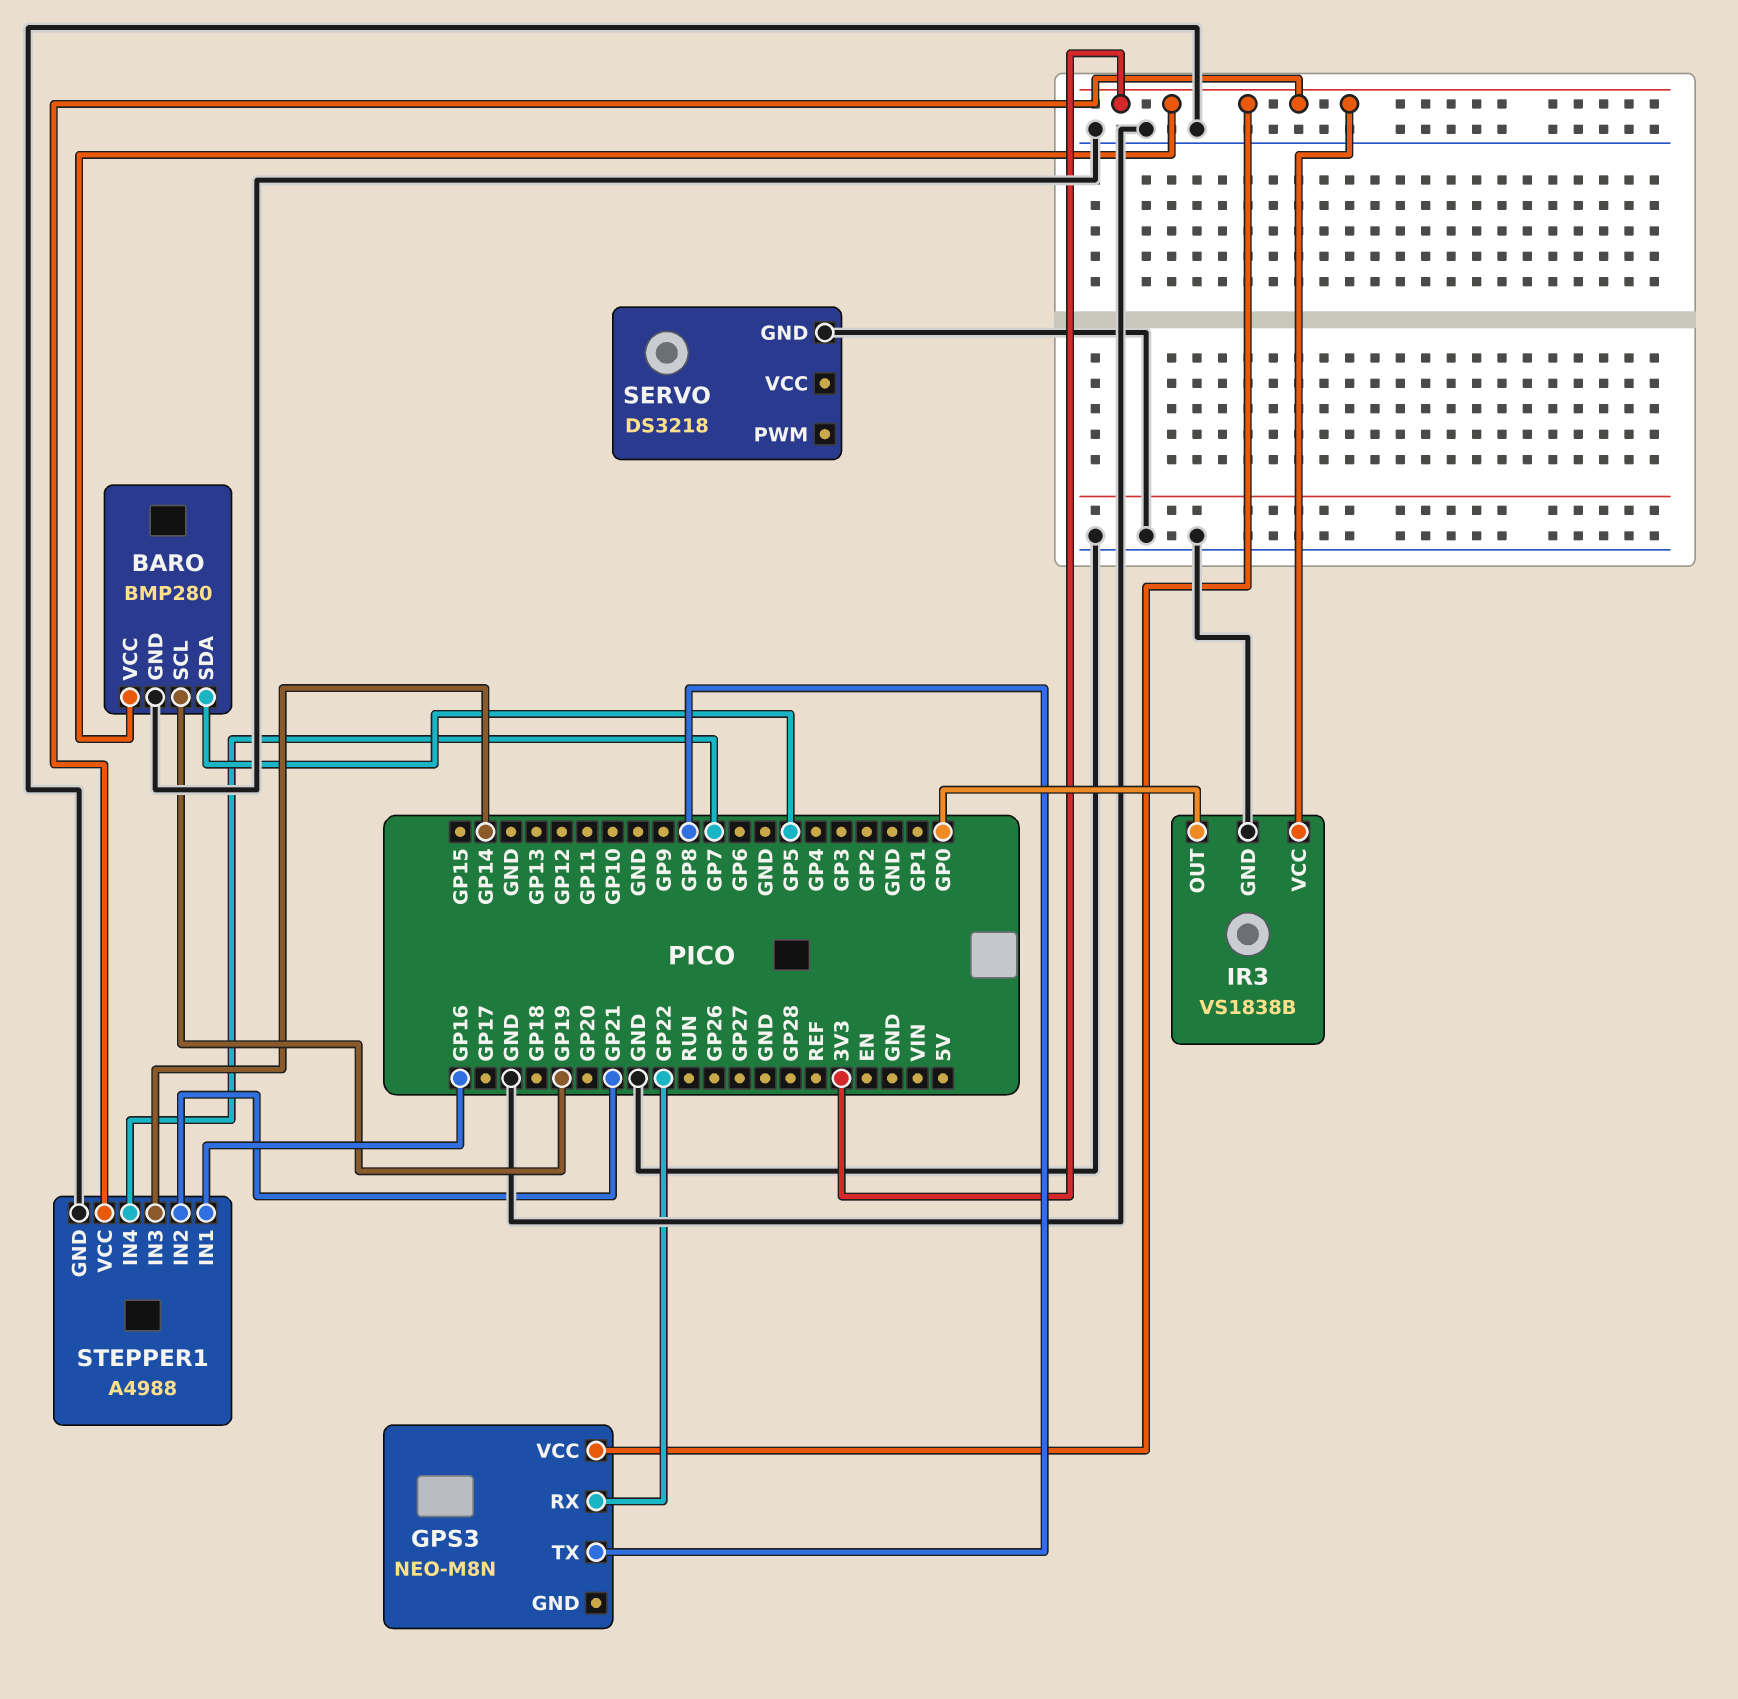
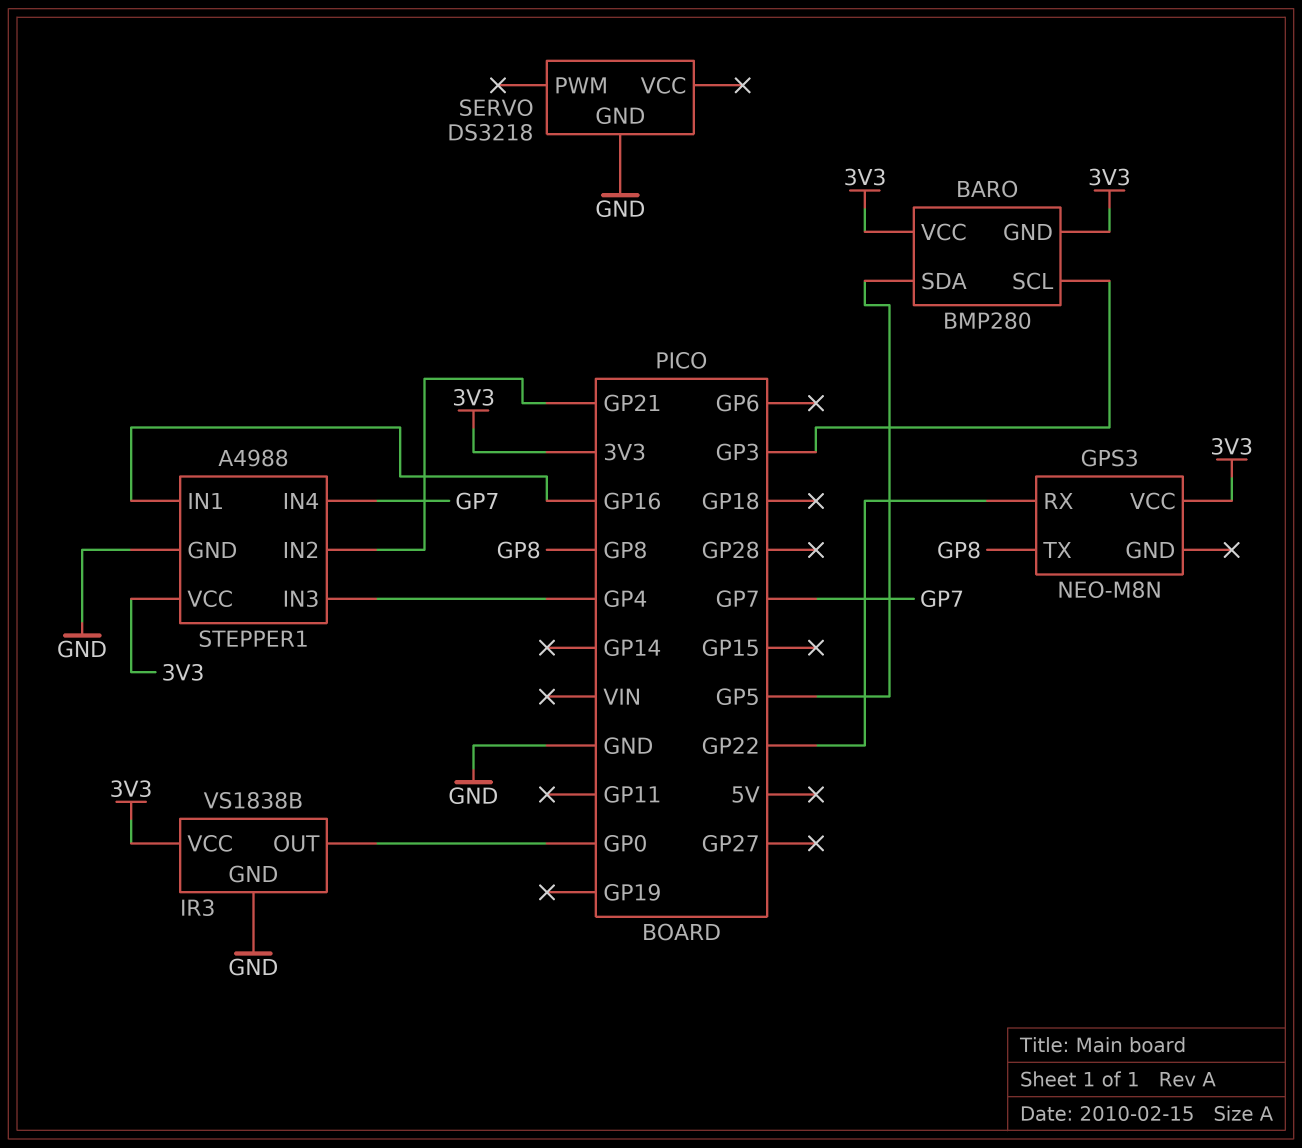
BARO pin GND: GND -> 3V3
BARO pin SCL: GP19 -> GP3
STEPPER1 pin IN3: GP14 -> GP4

